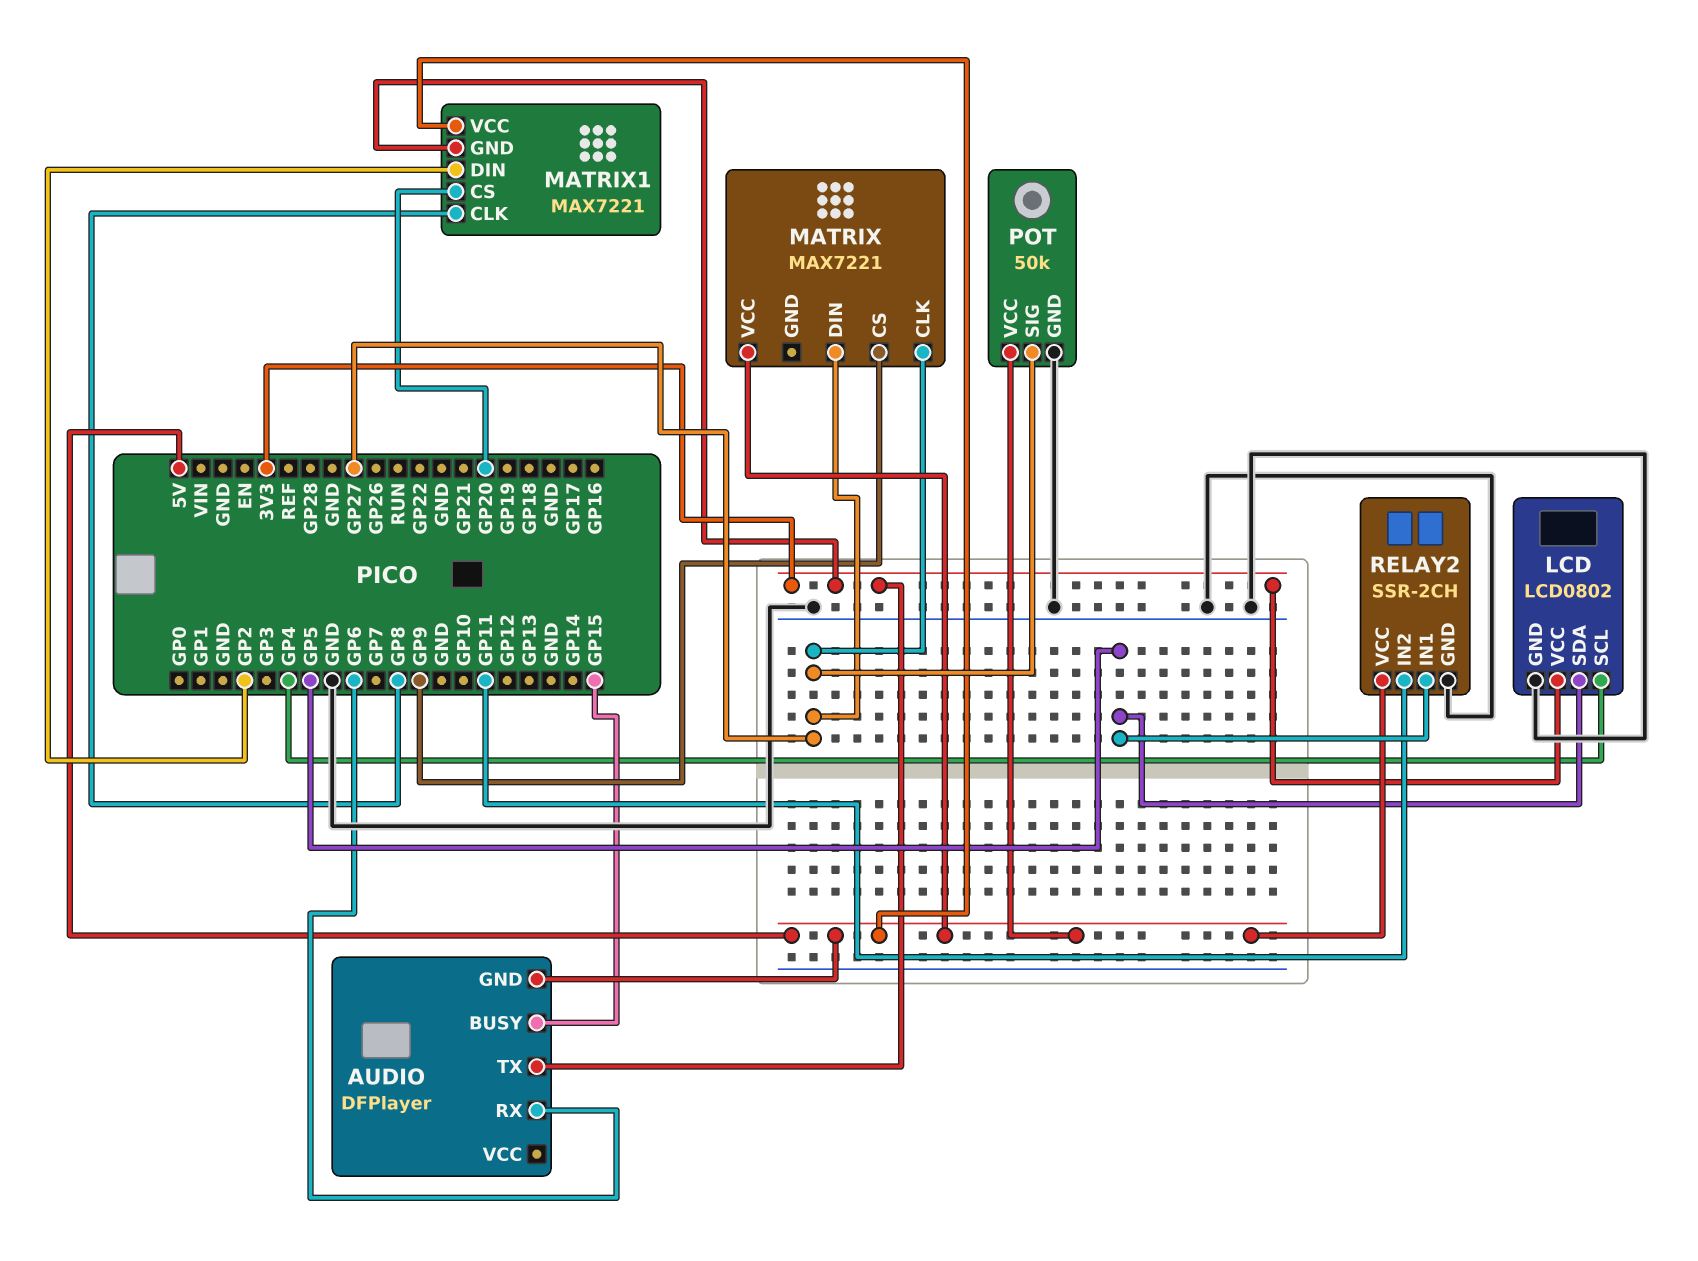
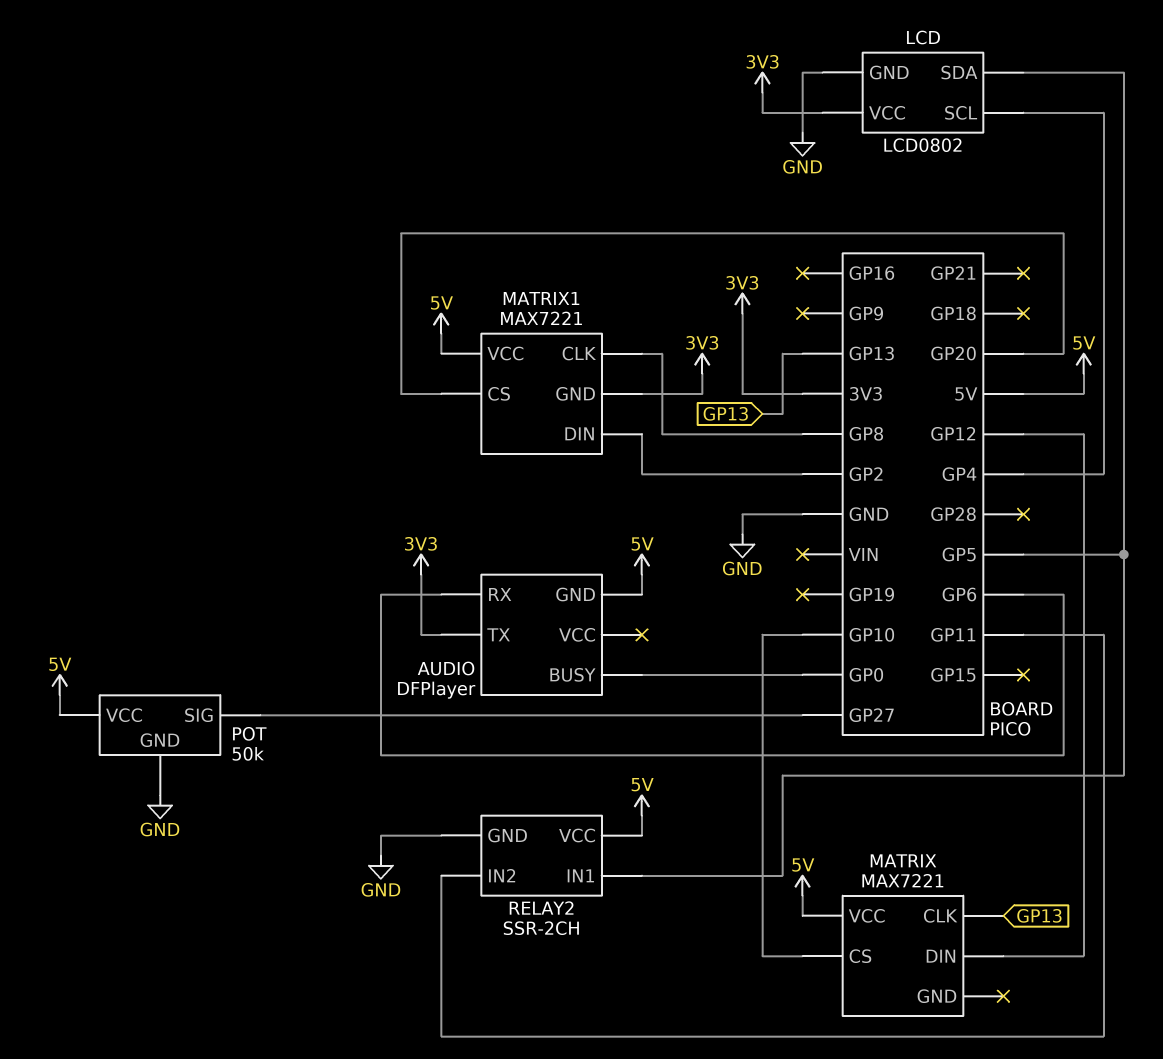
AUDIO pin BUSY: GP15 -> GP0
MATRIX pin CLK: GP27 -> GP13
MATRIX pin CS: GP9 -> GP10
MATRIX pin DIN: GP27 -> GP12

